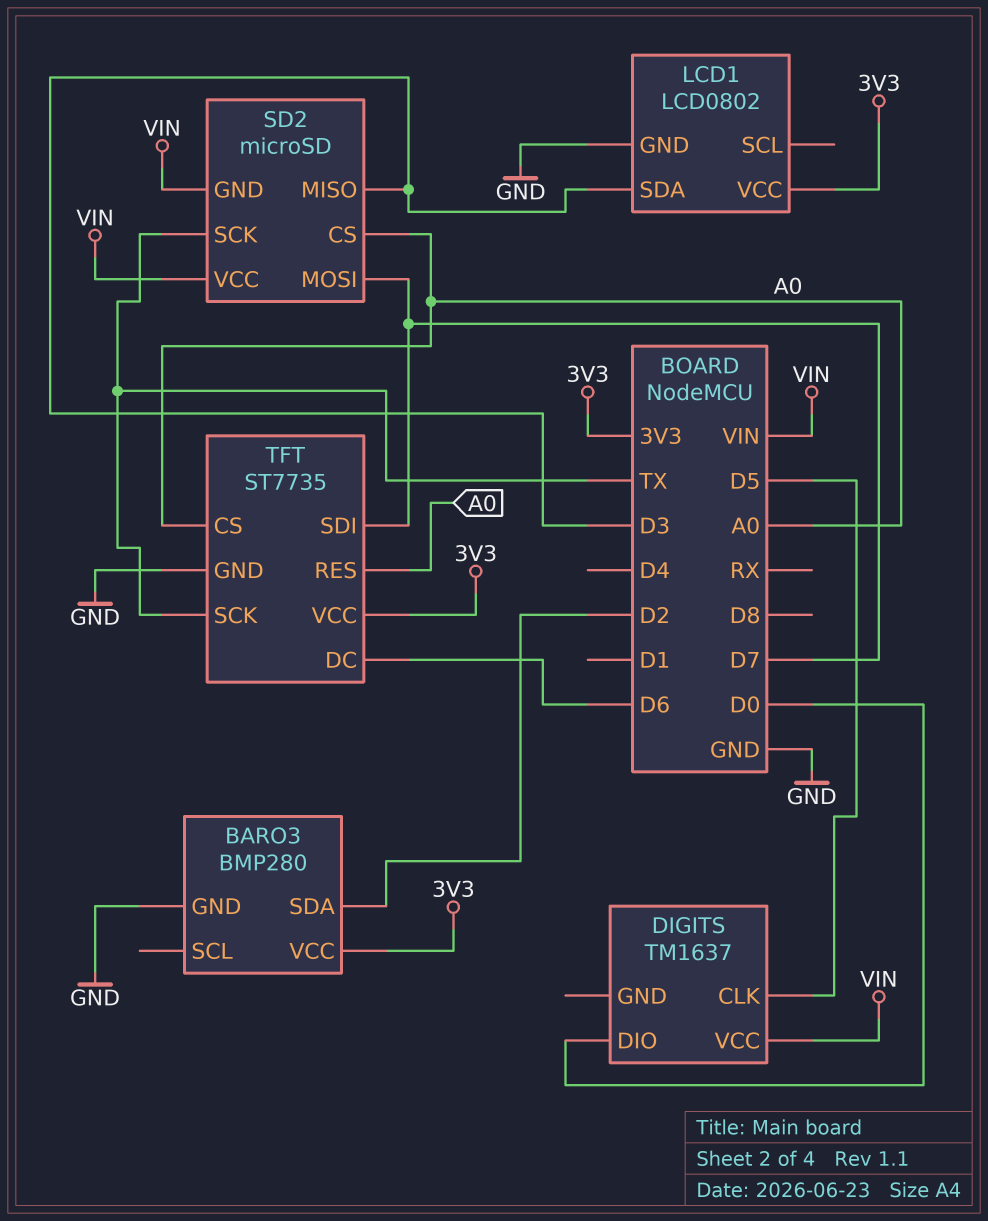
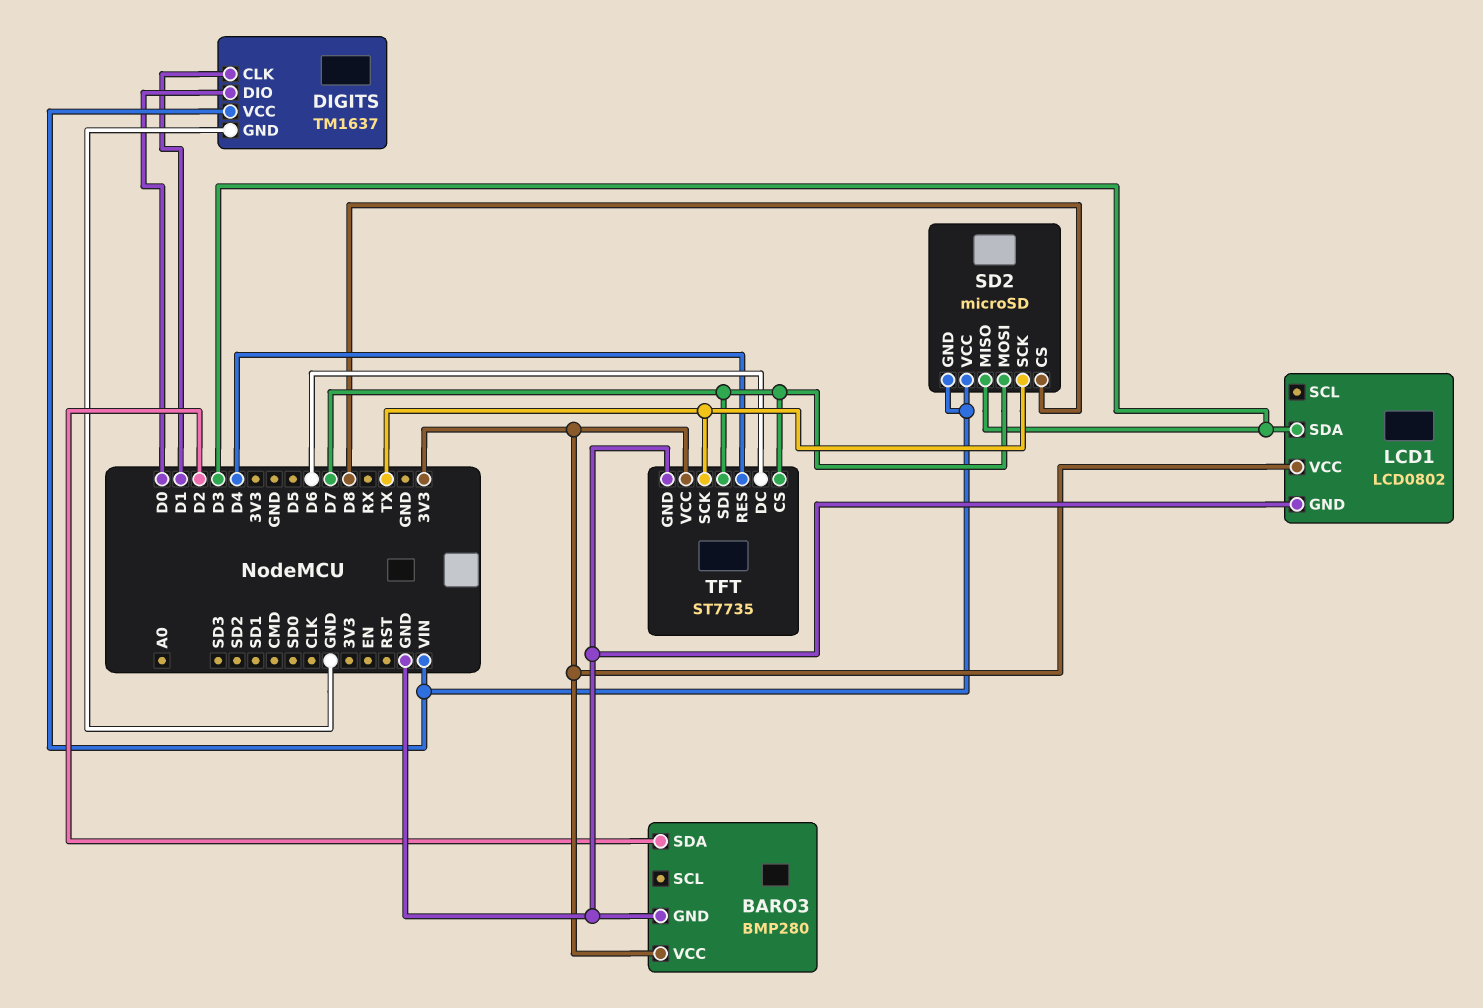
DIGITS pin CLK: D5 -> D1
DIGITS pin GND: none -> GND
SD2 pin CS: A0 -> D8
TFT pin CS: A0 -> D7
TFT pin RES: A0 -> D4

